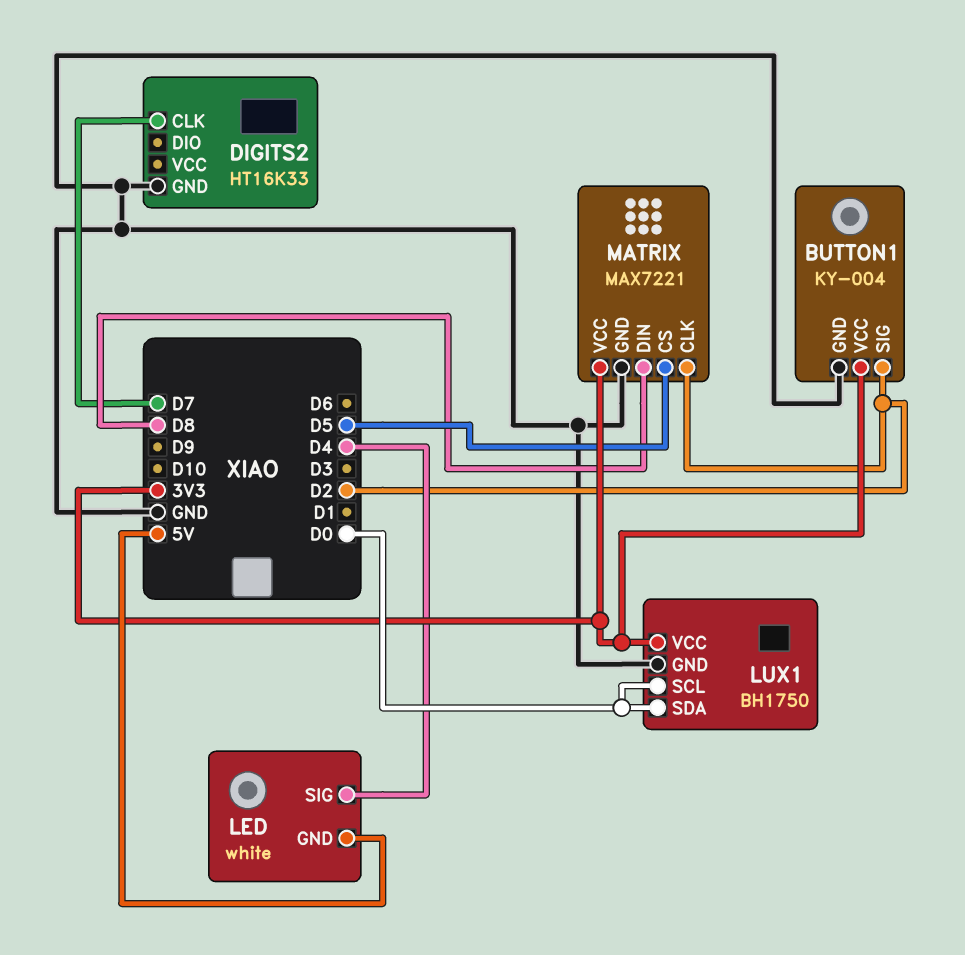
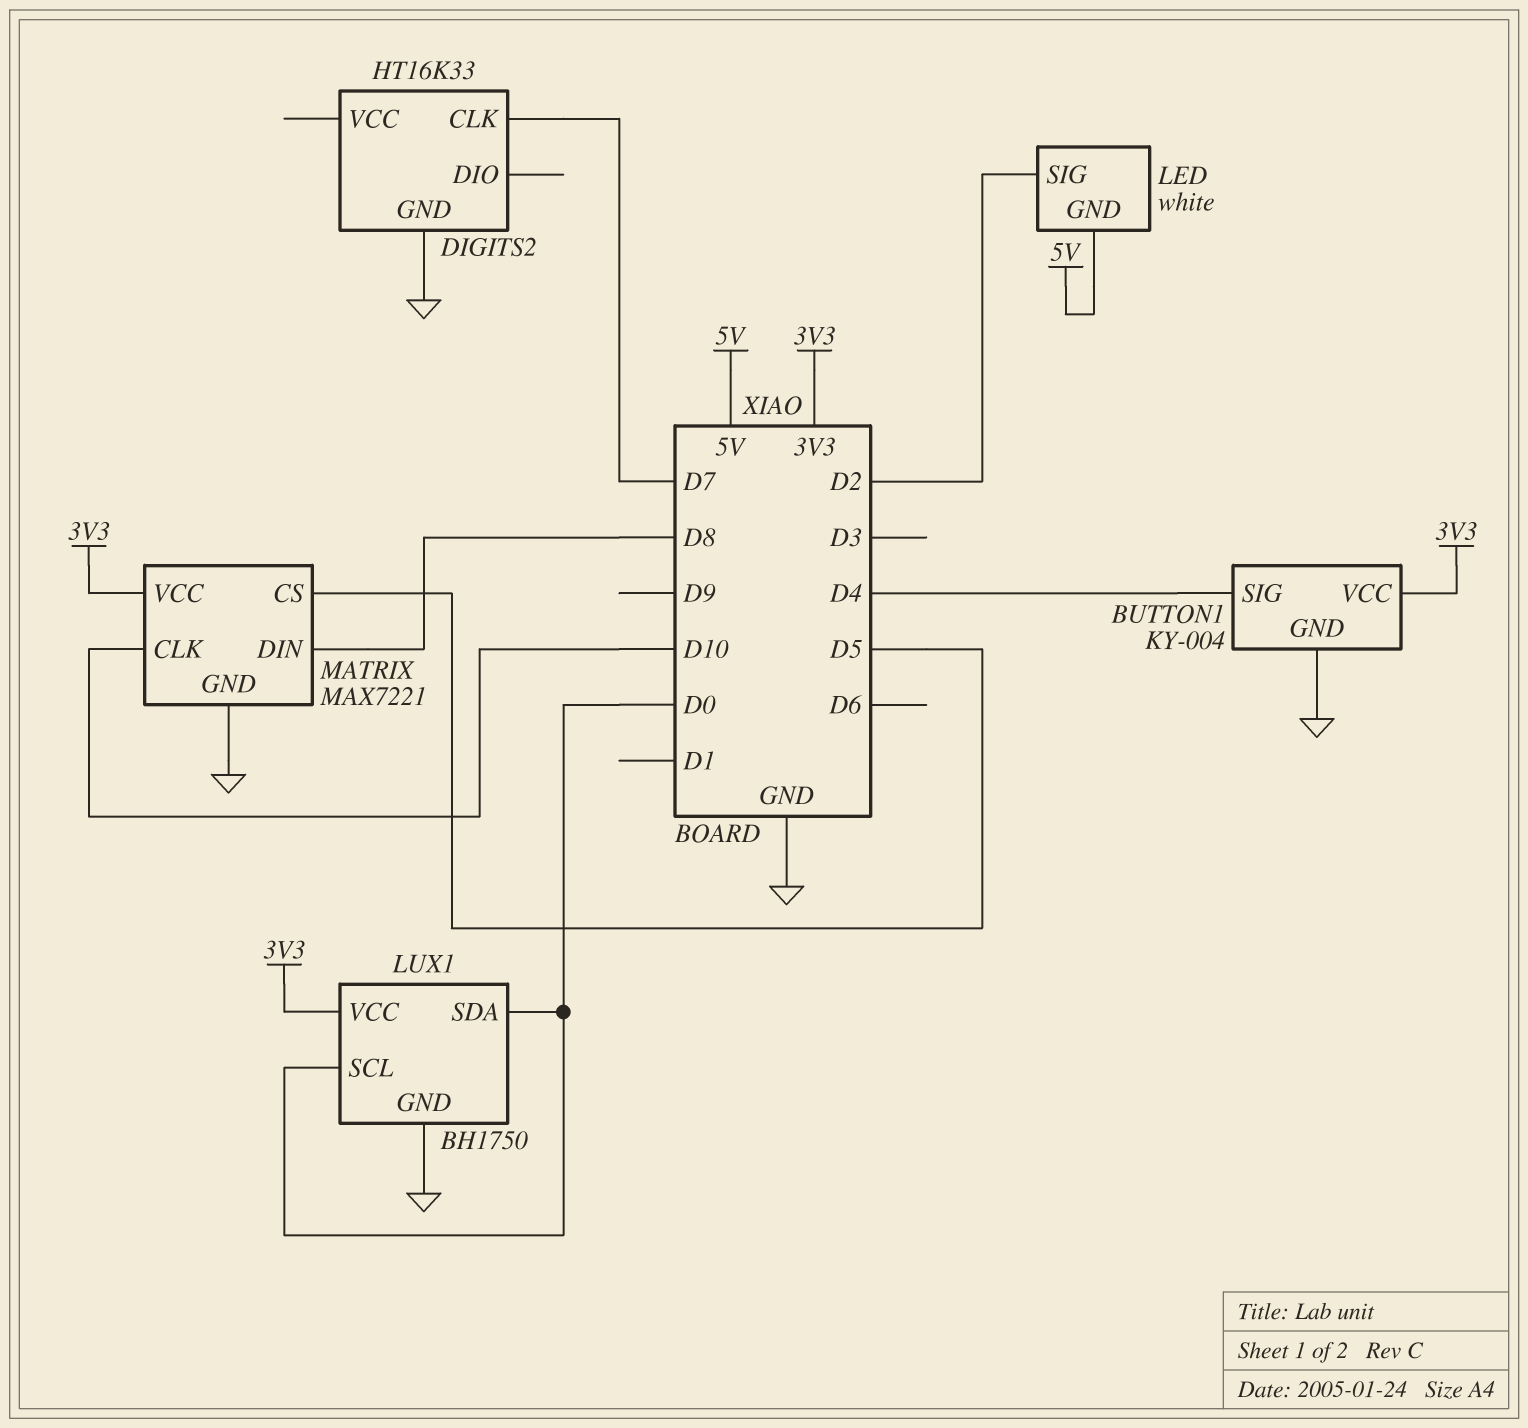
BUTTON1 pin SIG: D2 -> D4
LED pin SIG: D4 -> D2
MATRIX pin CLK: D2 -> D10

